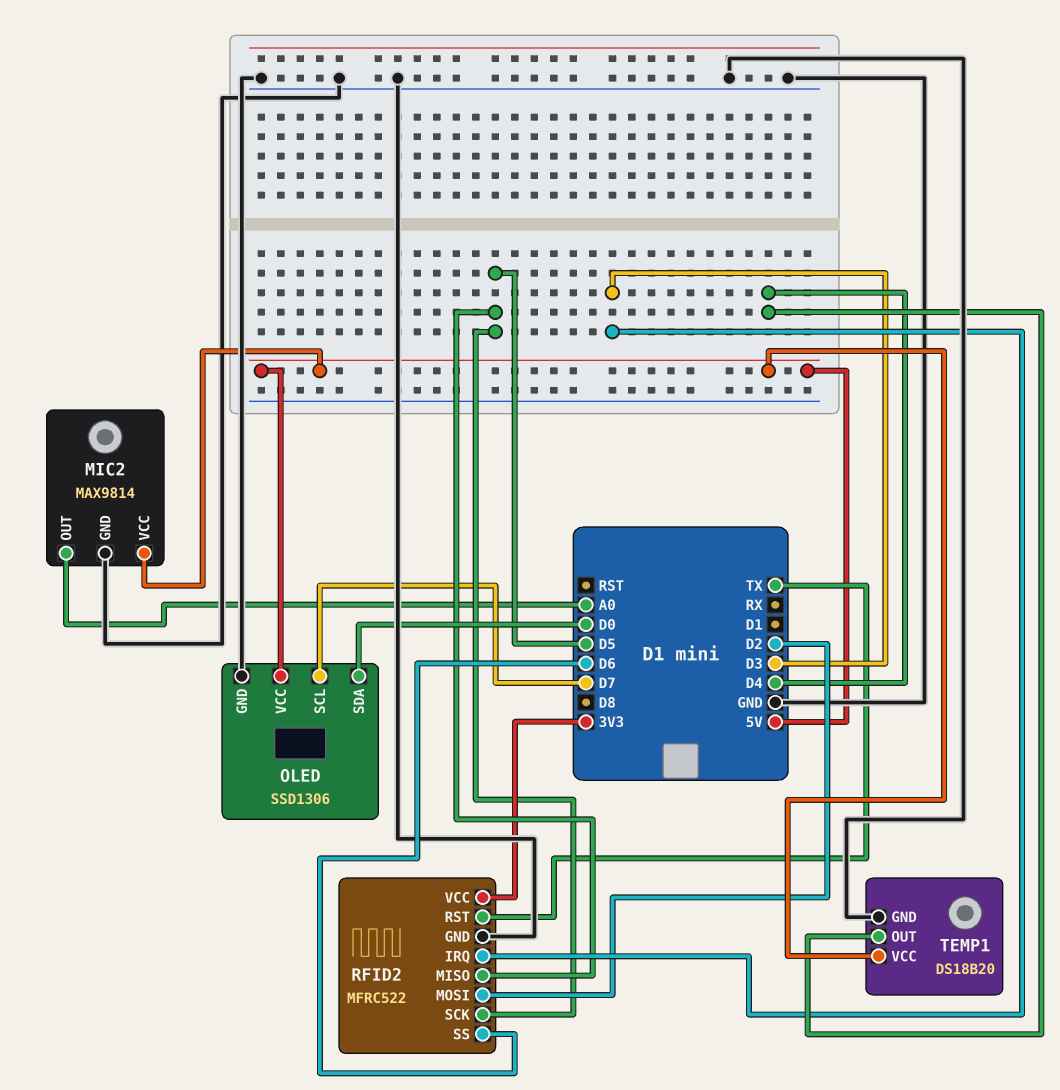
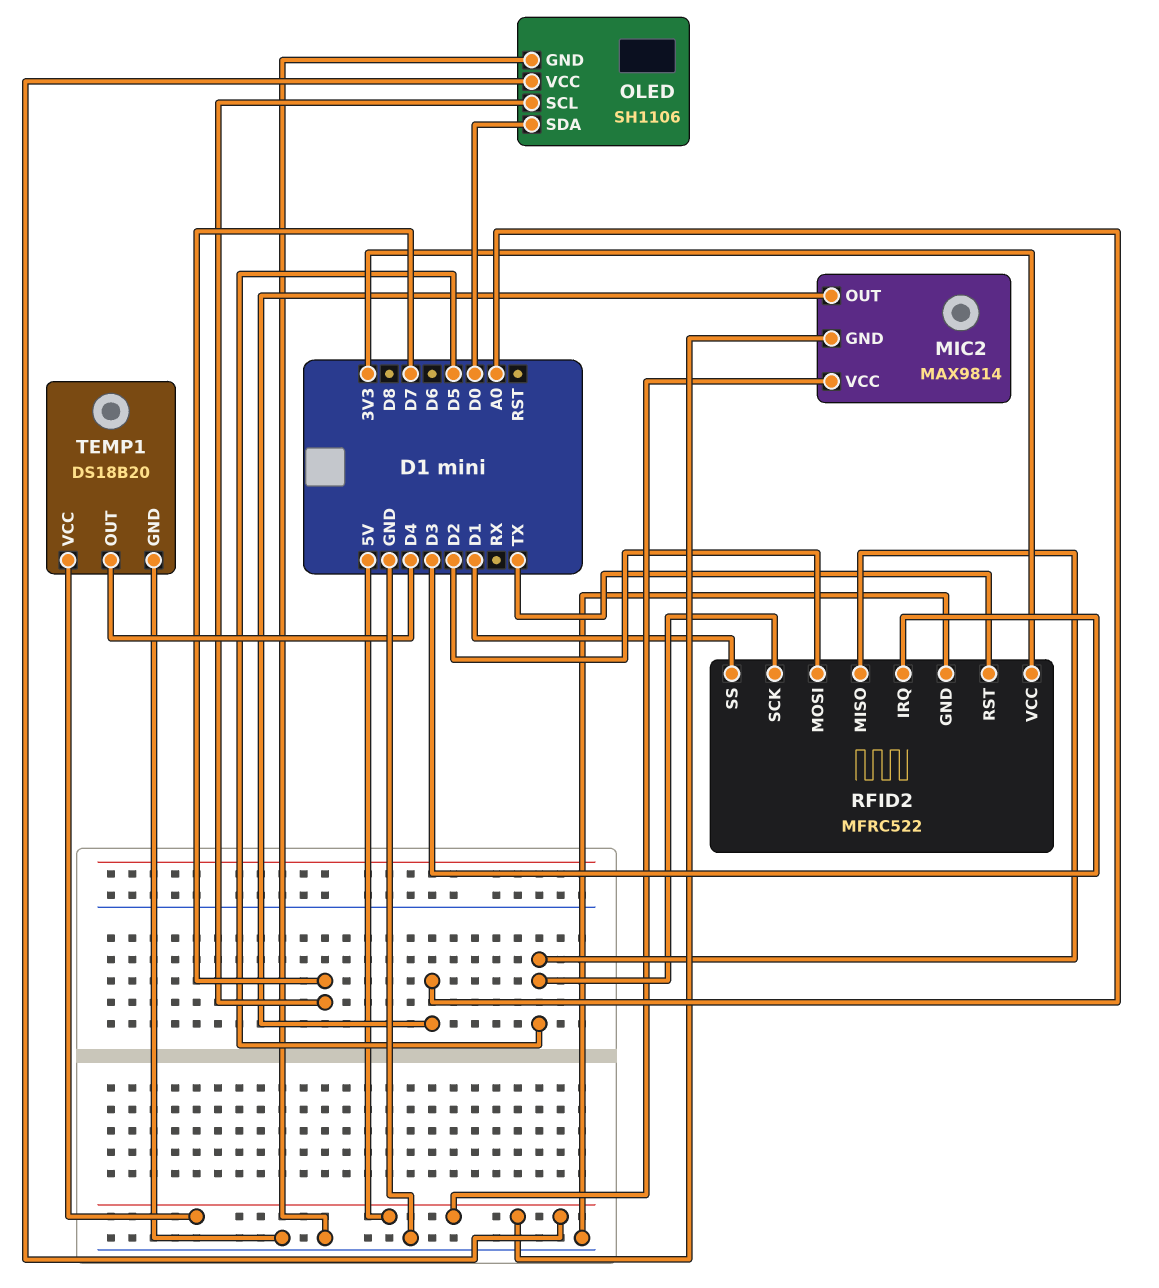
MIC2 pin GND: GND -> 5V
OLED: SSD1306 -> SH1106
RFID2 pin SS: D6 -> D1

